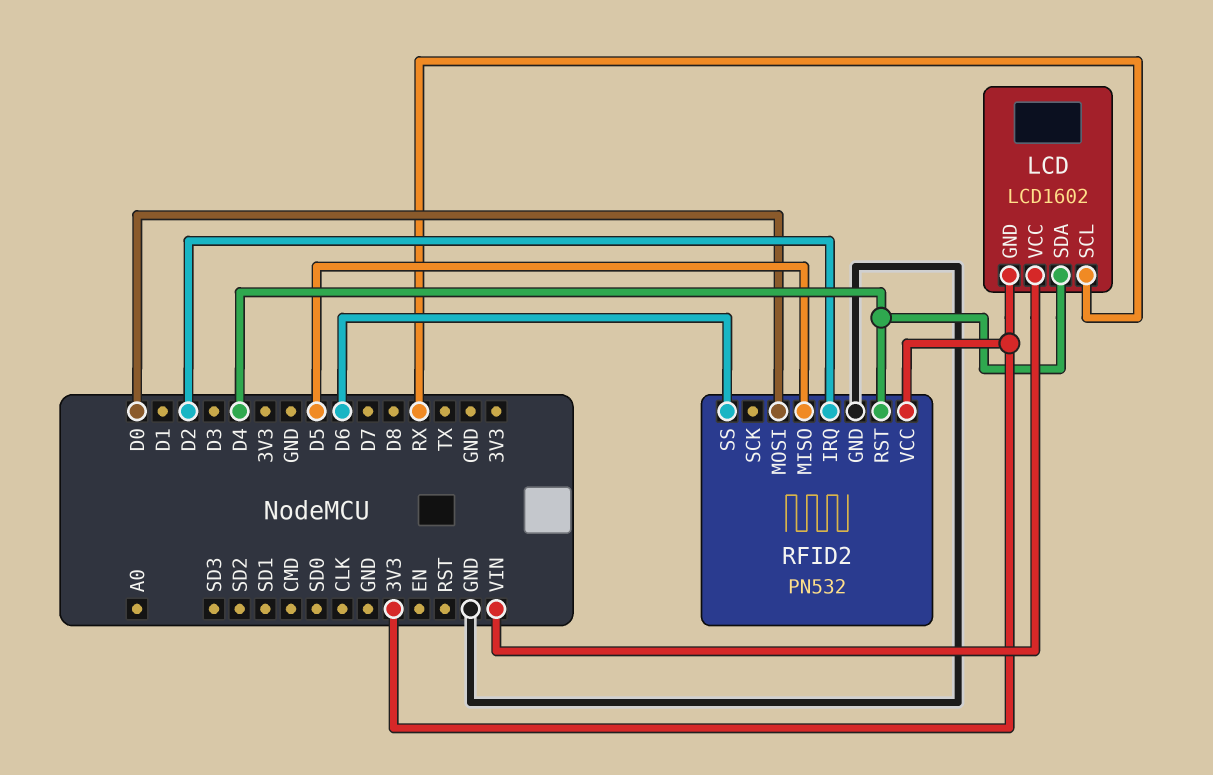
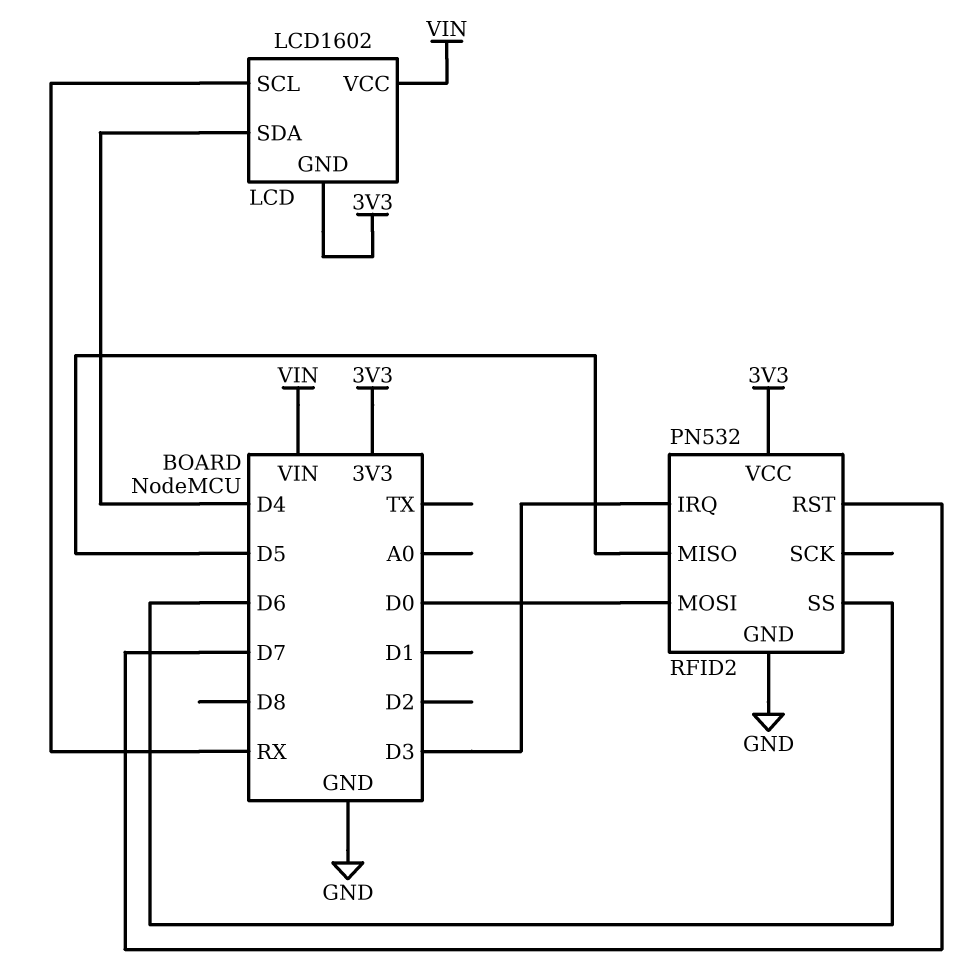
RFID2 pin IRQ: D2 -> D3
RFID2 pin RST: D4 -> D7

